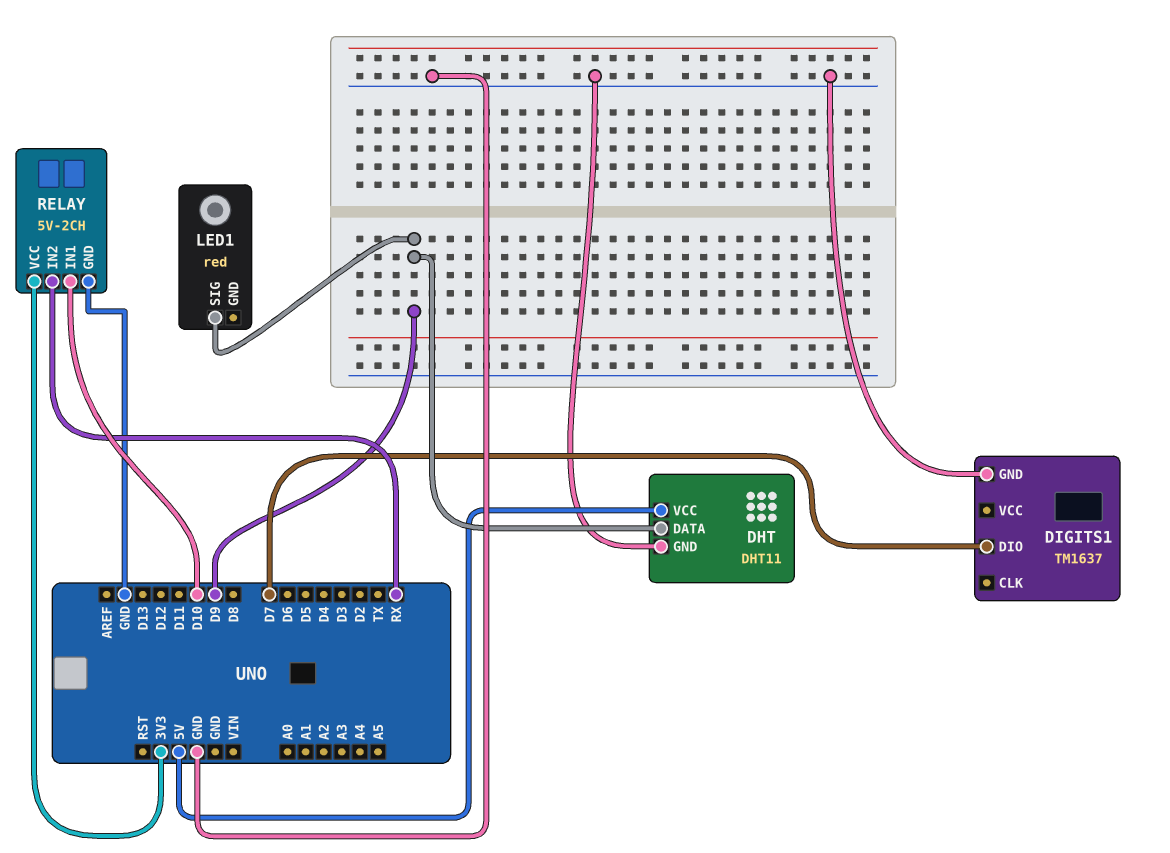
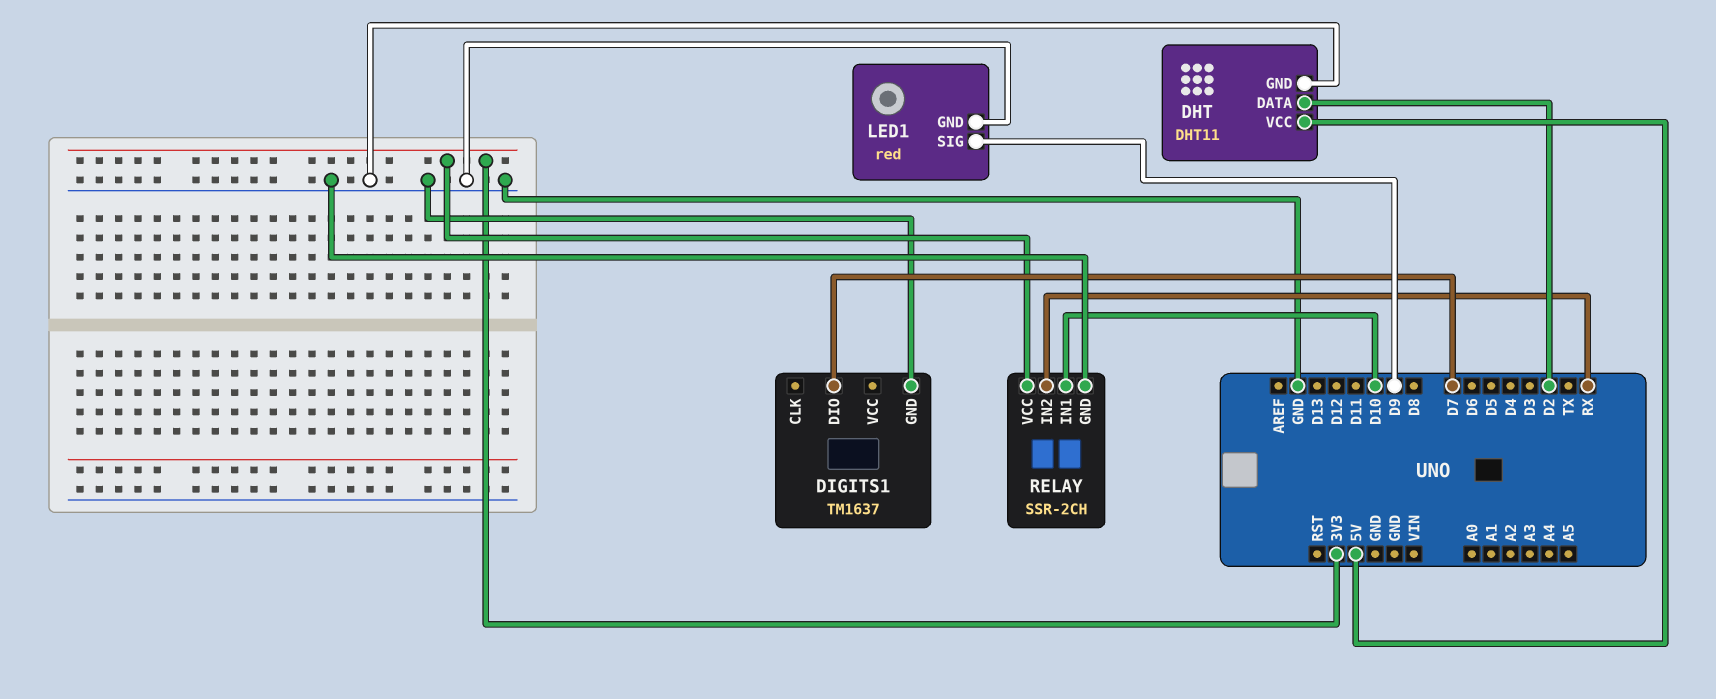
DHT pin DATA: D9 -> D2
LED1 pin GND: none -> GND
RELAY: 5V-2CH -> SSR-2CH

